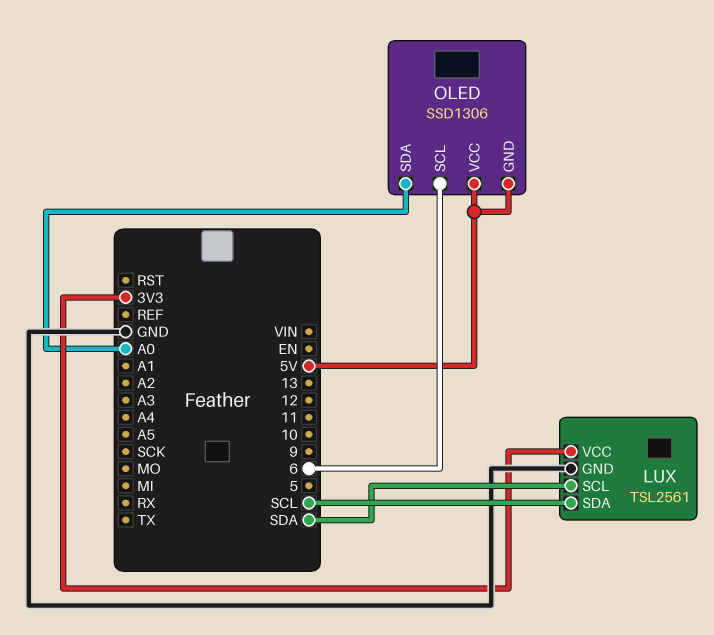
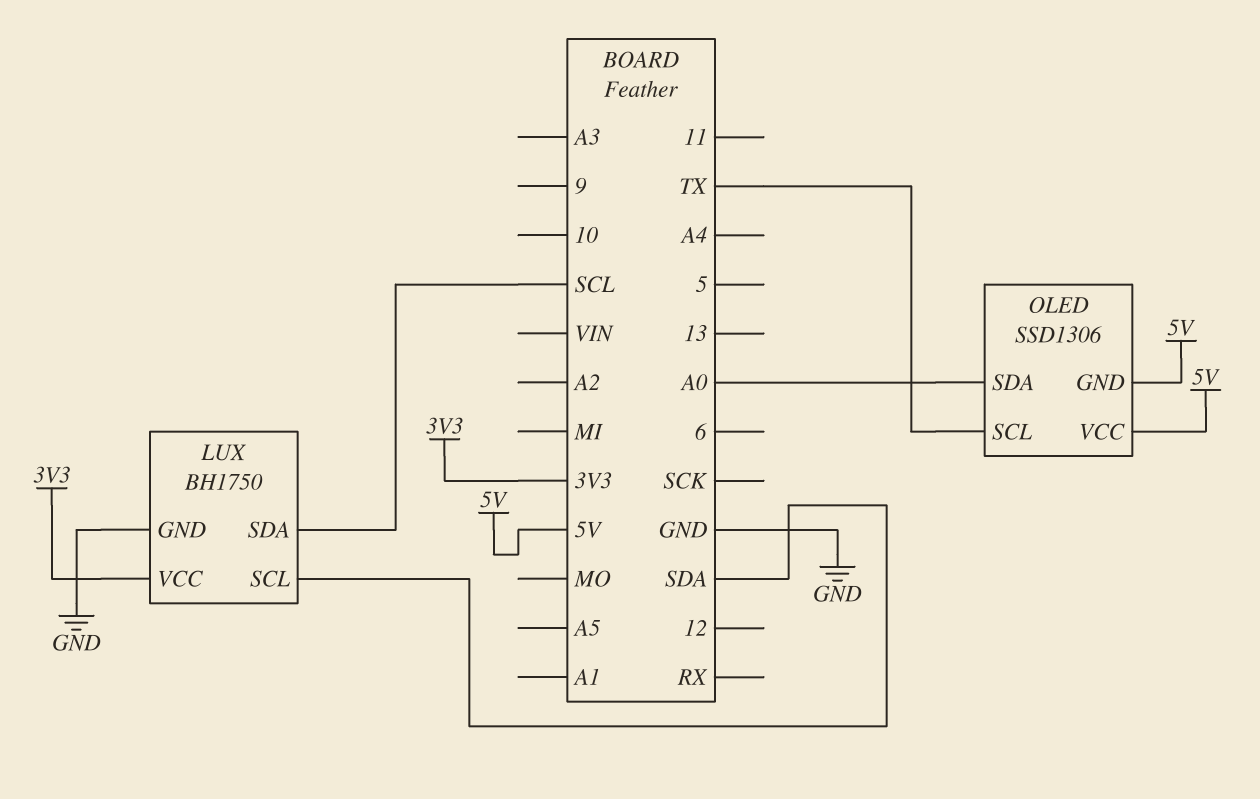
LUX: TSL2561 -> BH1750
OLED pin SCL: 6 -> TX

